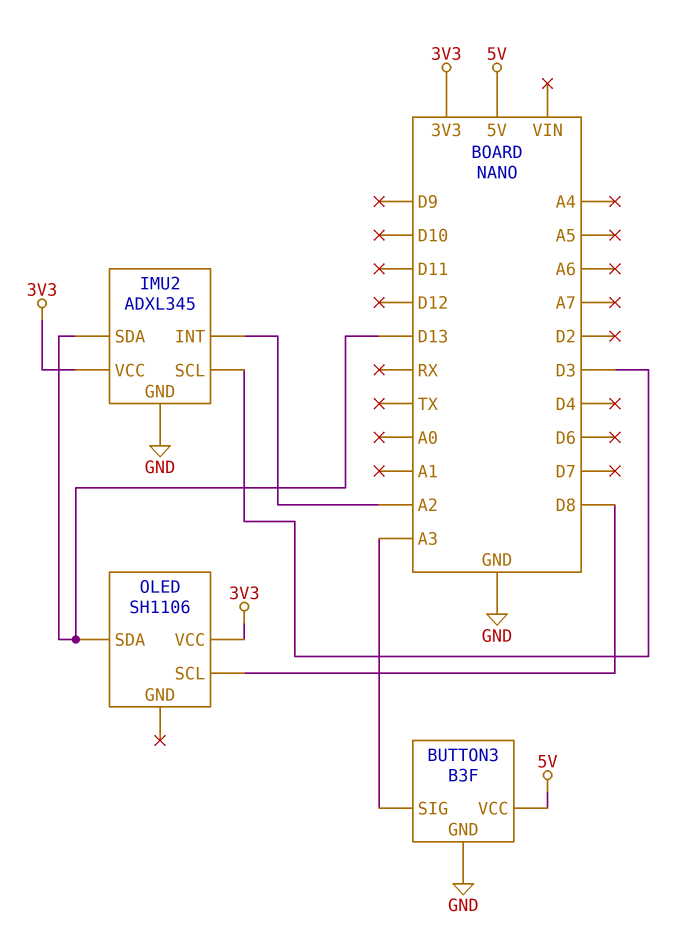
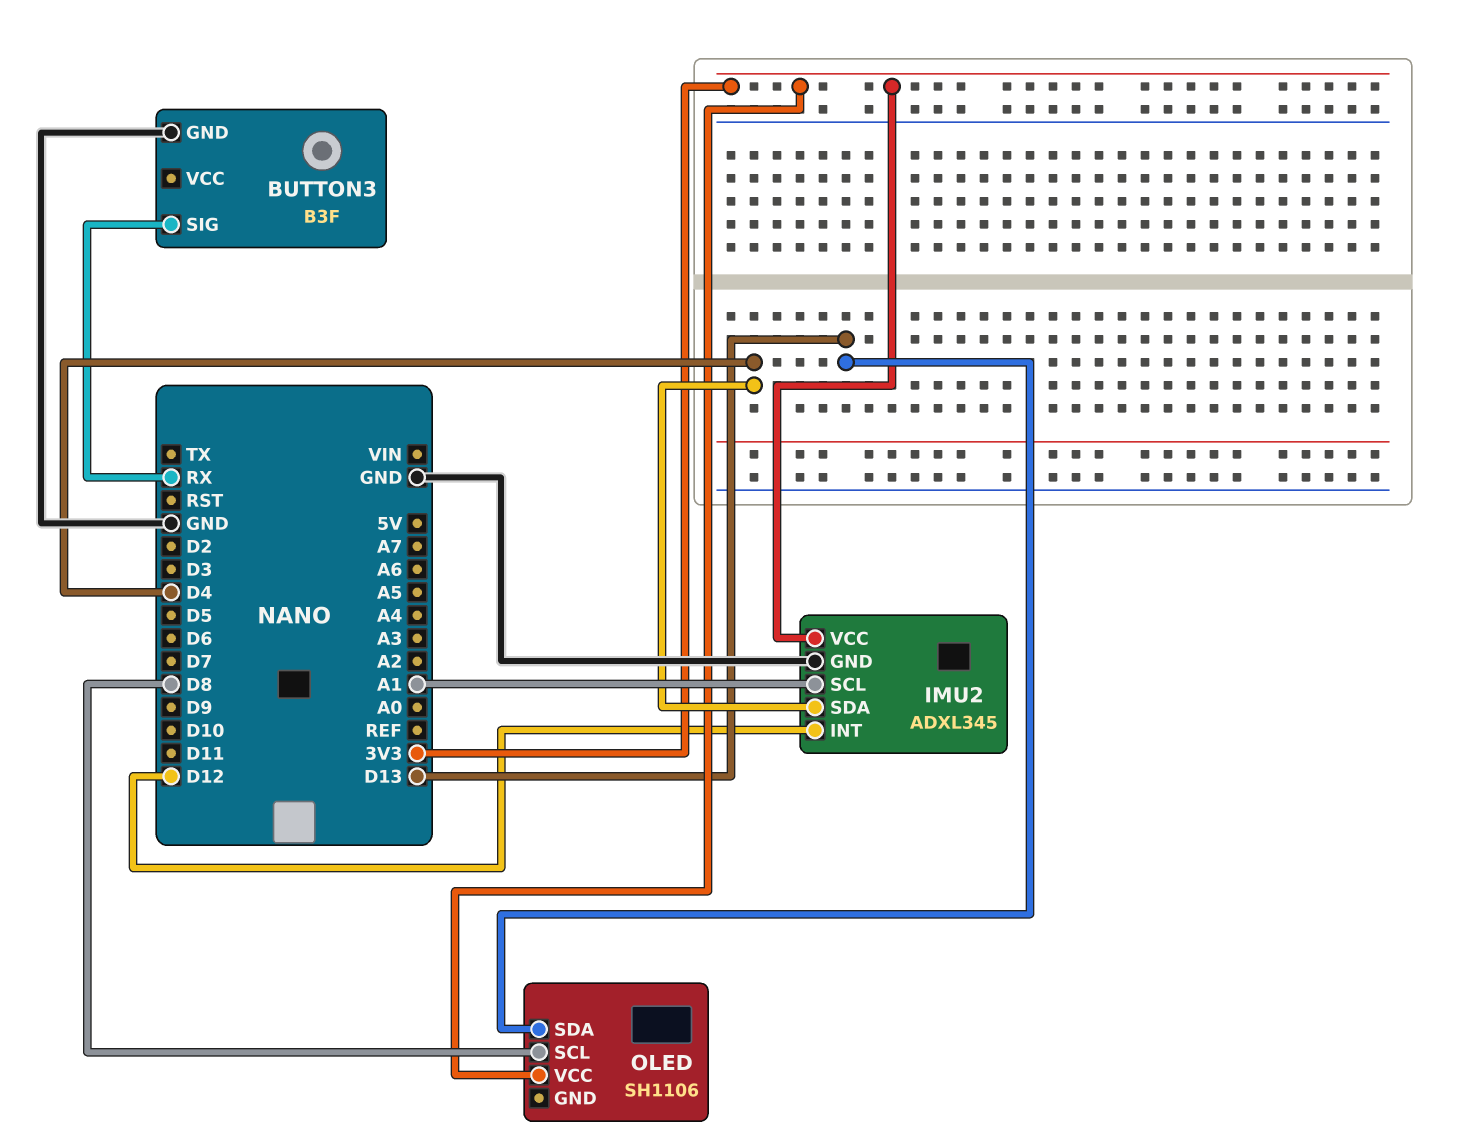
BUTTON3 pin SIG: A3 -> RX
BUTTON3 pin VCC: 5V -> none
IMU2 pin INT: A2 -> D12
IMU2 pin SCL: D3 -> A1
IMU2 pin SDA: D13 -> D4

